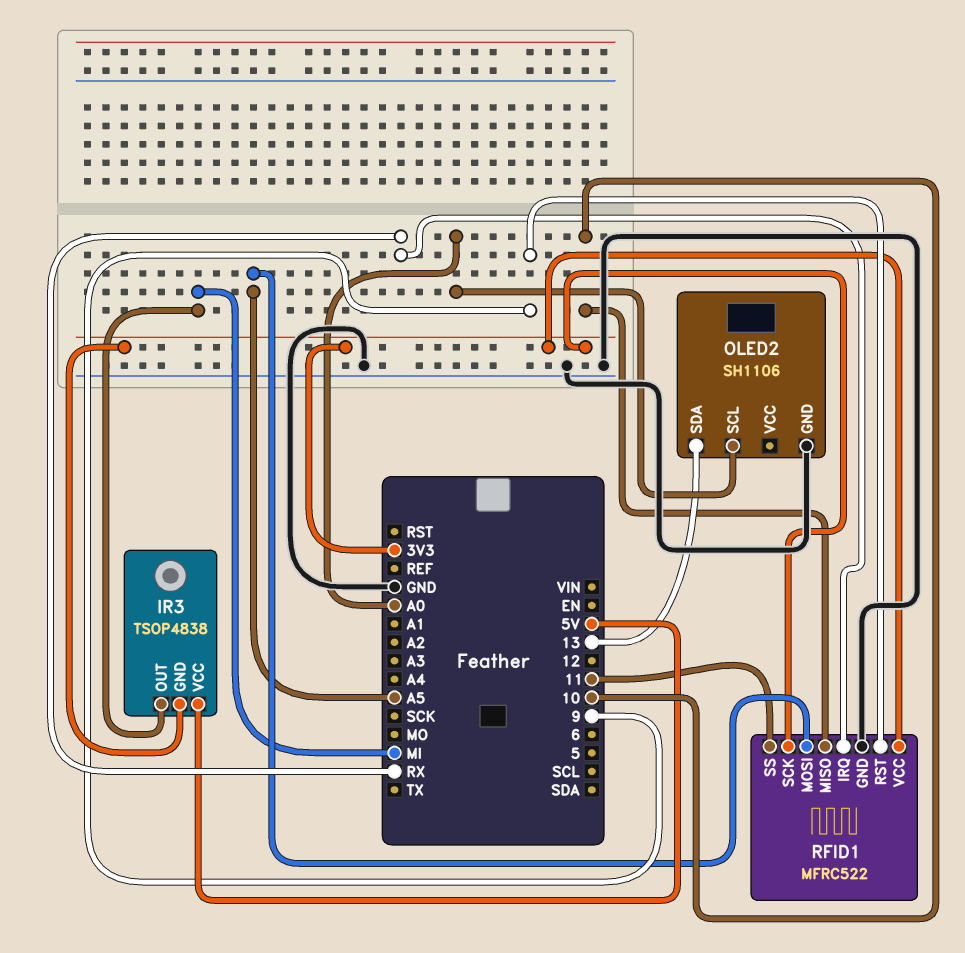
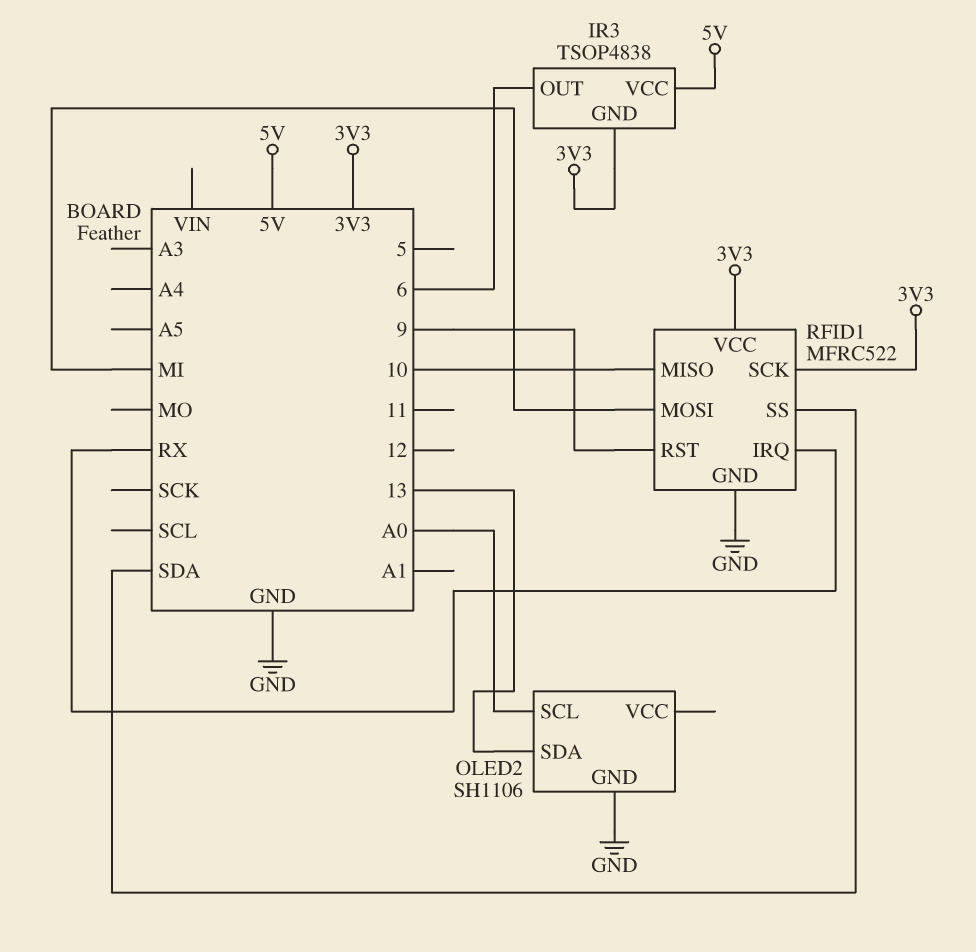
IR3 pin OUT: MI -> 6
RFID1 pin MOSI: A5 -> MI
RFID1 pin SS: 11 -> SDA

